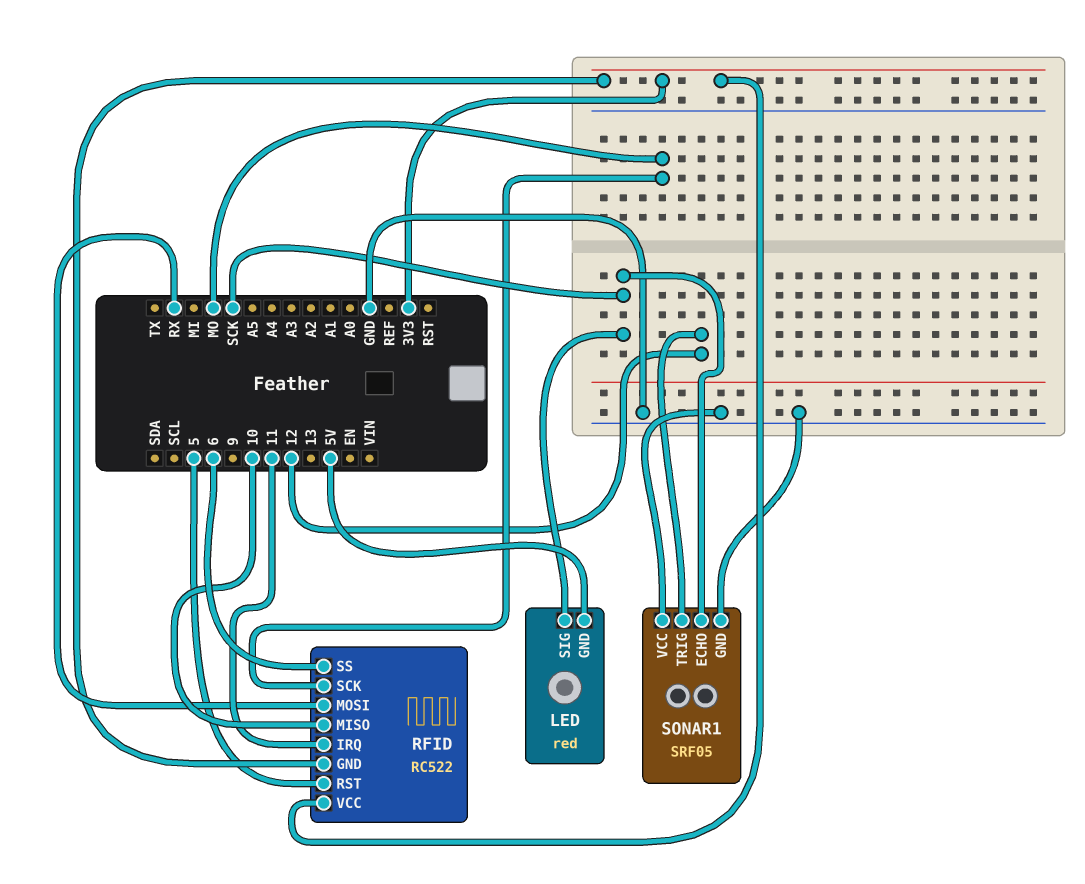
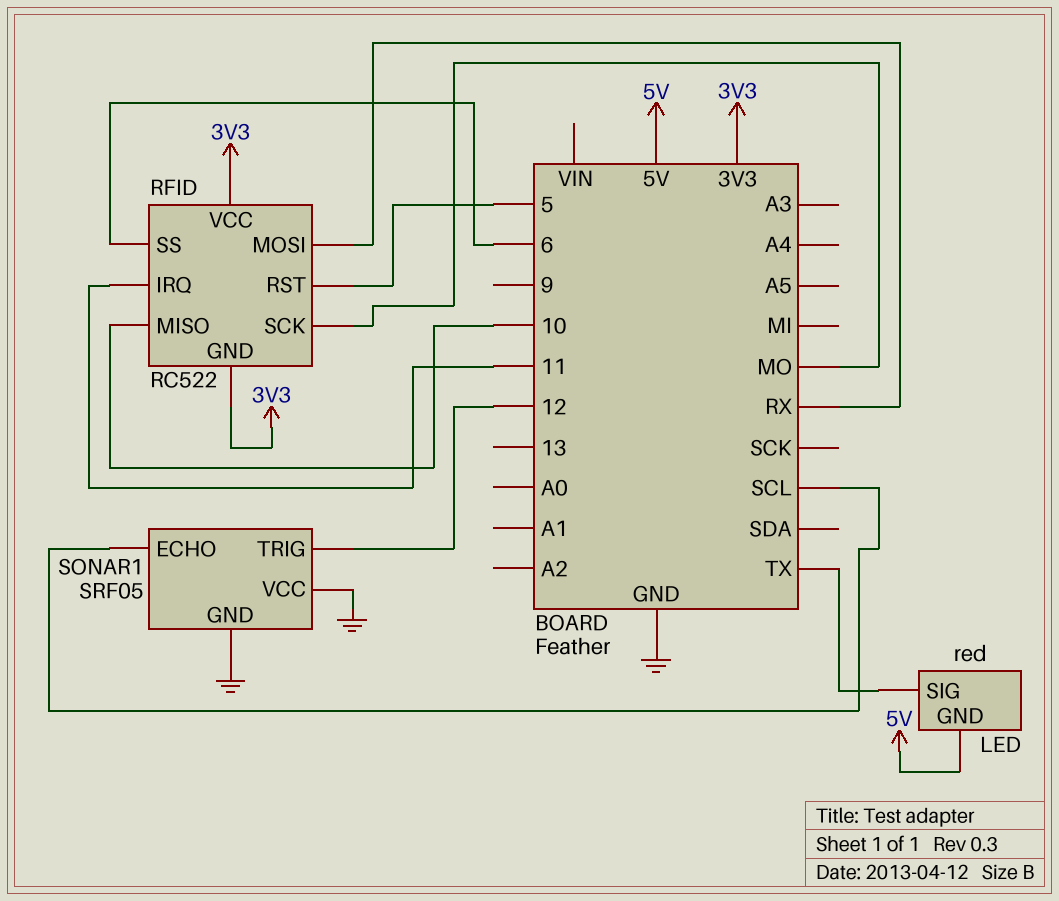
LED pin SIG: SCK -> TX
SONAR1 pin ECHO: SCK -> SCL

